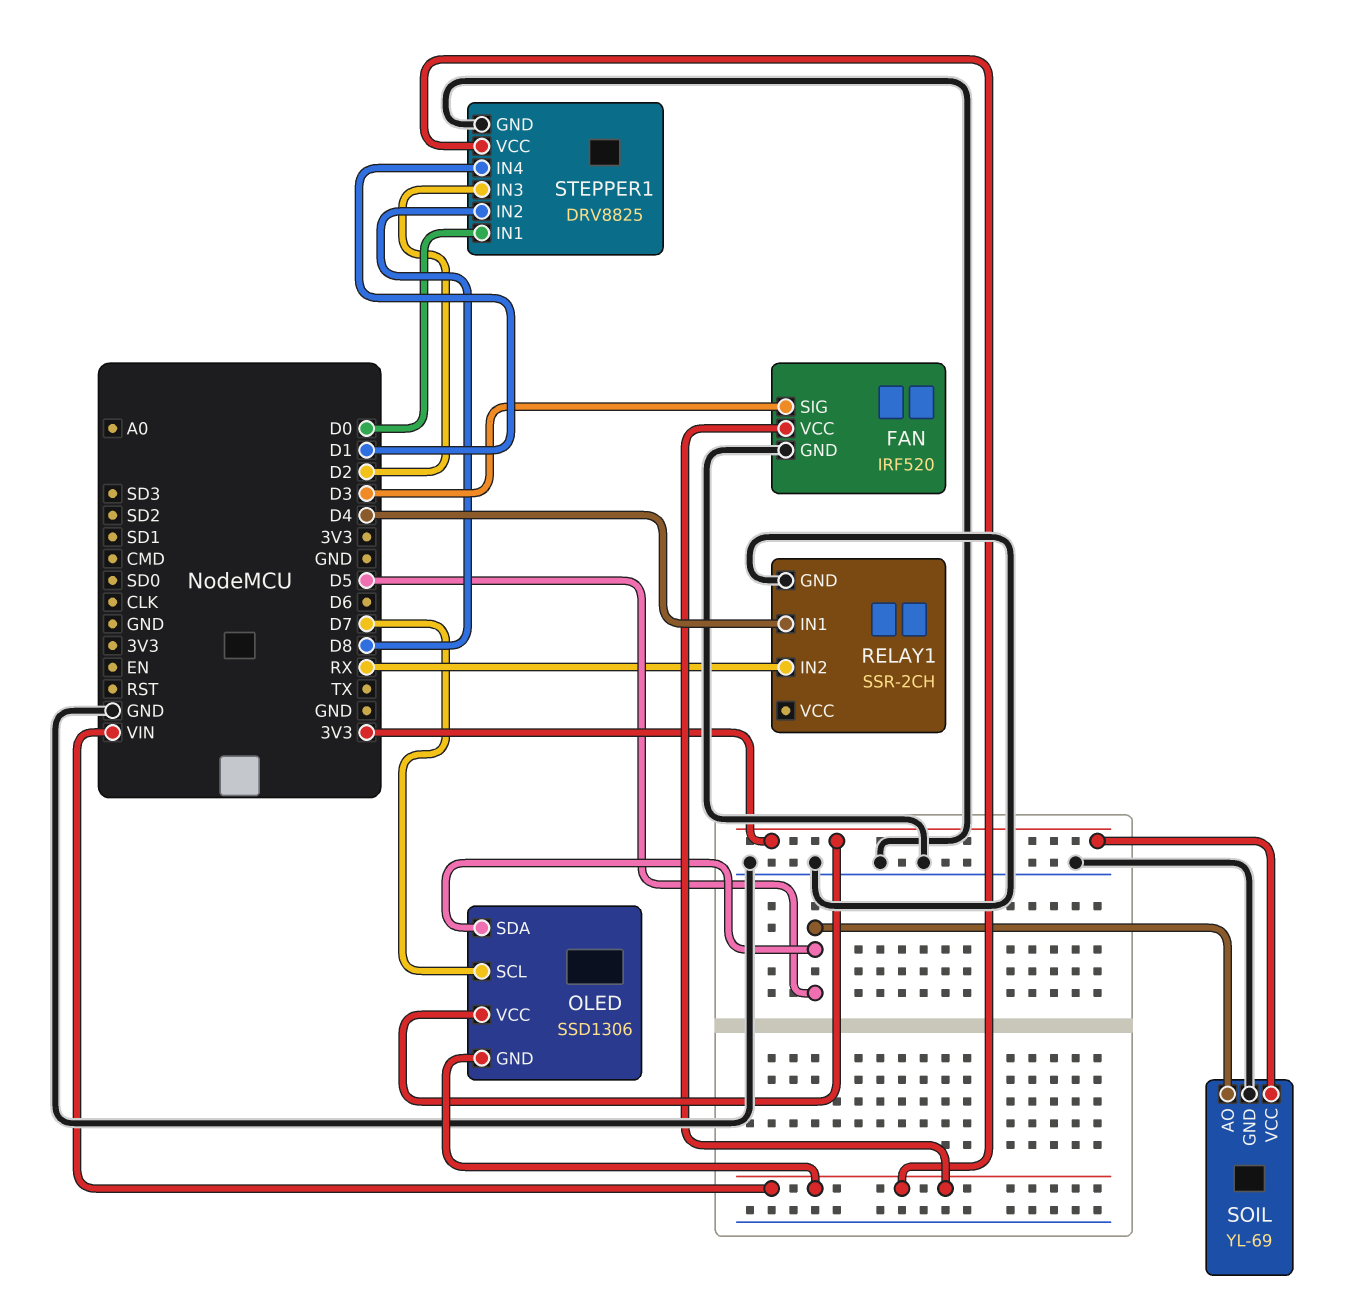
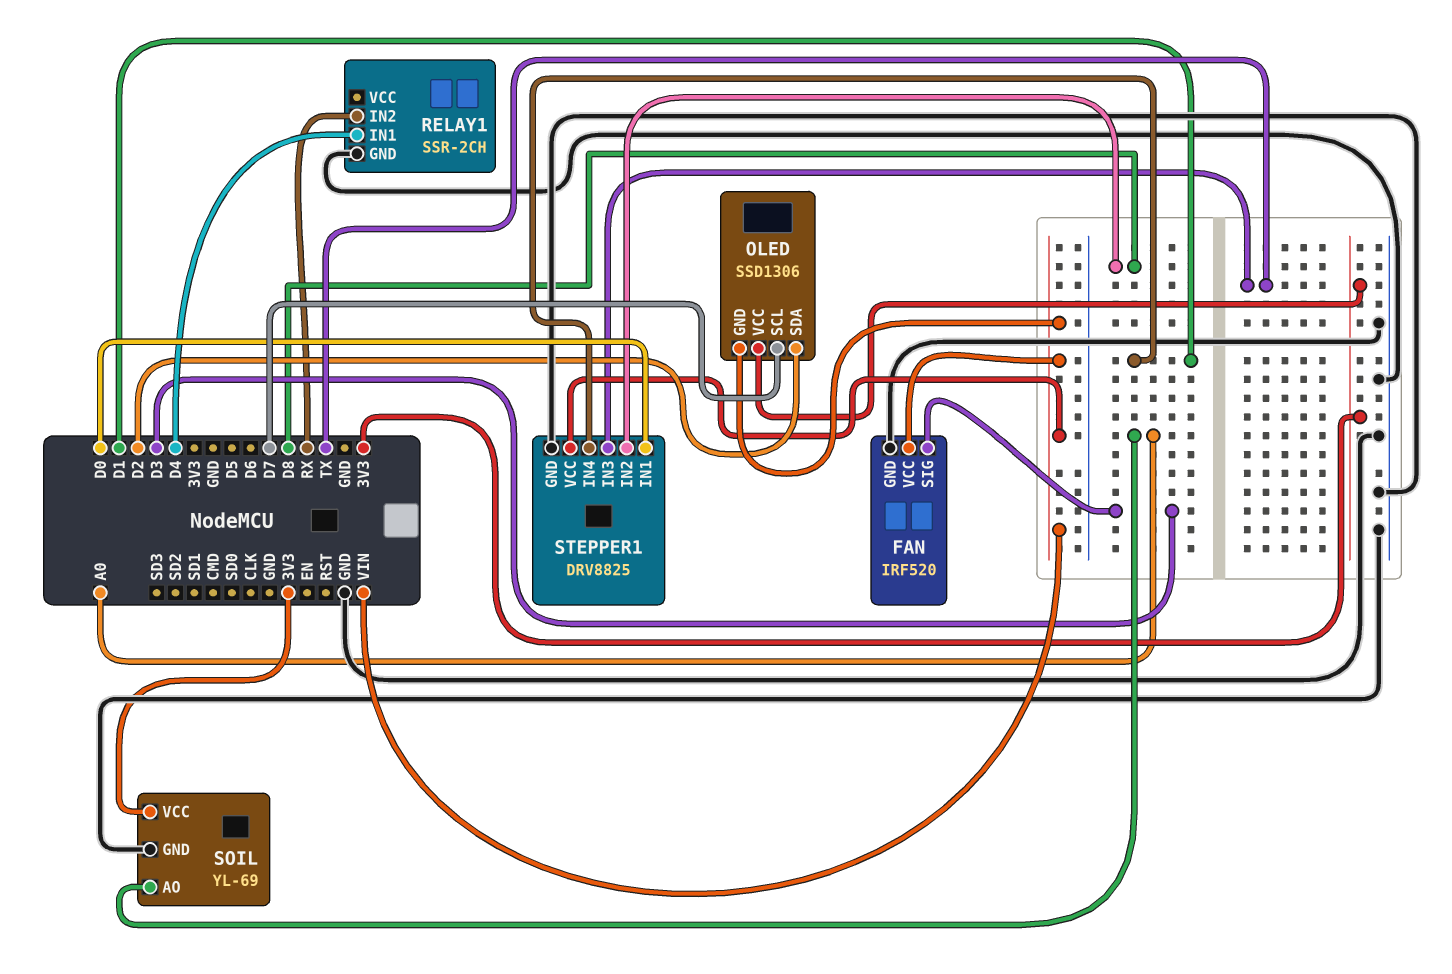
OLED pin SDA: D5 -> D2
SOIL pin AO: D5 -> A0
STEPPER1 pin IN3: D2 -> TX

